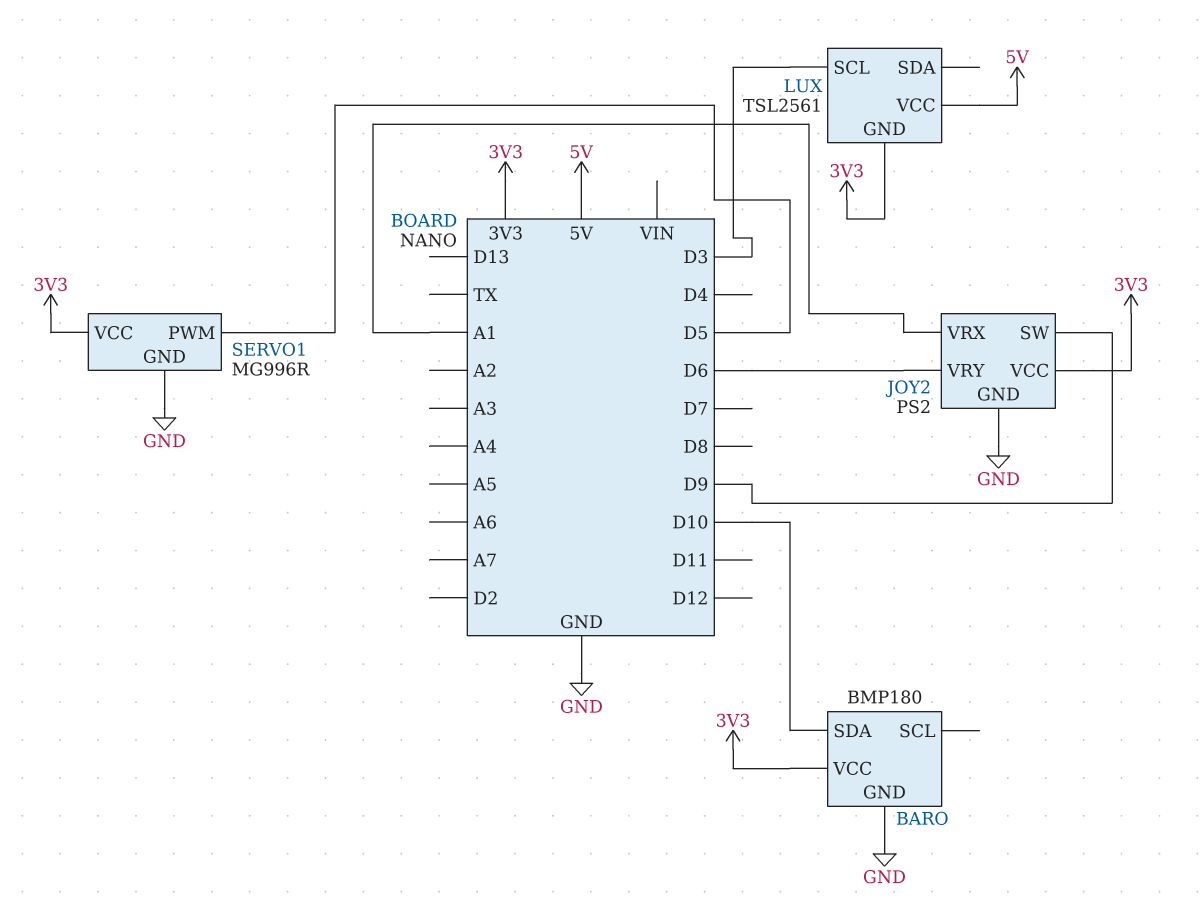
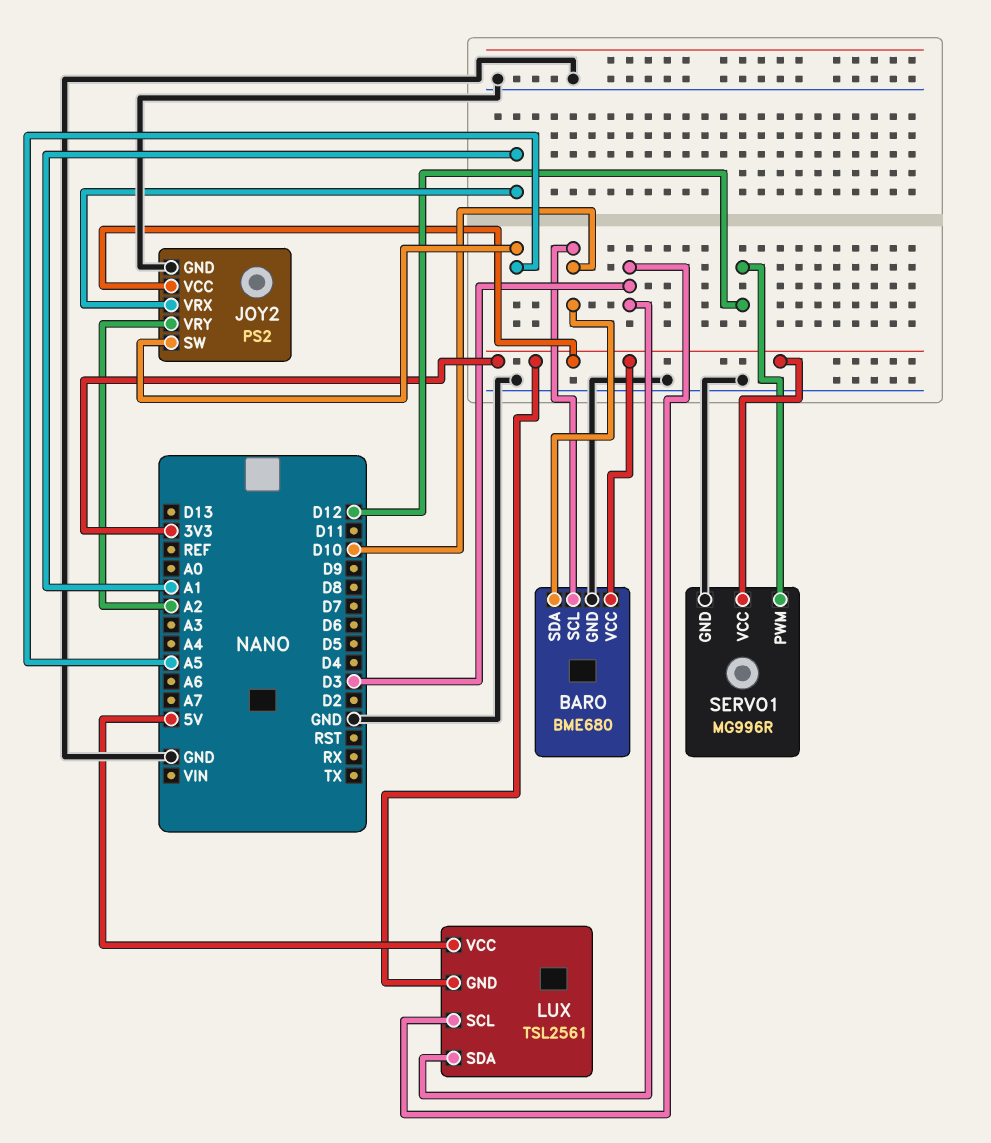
BARO: BMP180 -> BME680
BARO pin SCL: none -> D10
JOY2 pin SW: D9 -> A5
JOY2 pin VRY: D6 -> A2
LUX pin SDA: none -> D3
SERVO1 pin PWM: D5 -> D12

